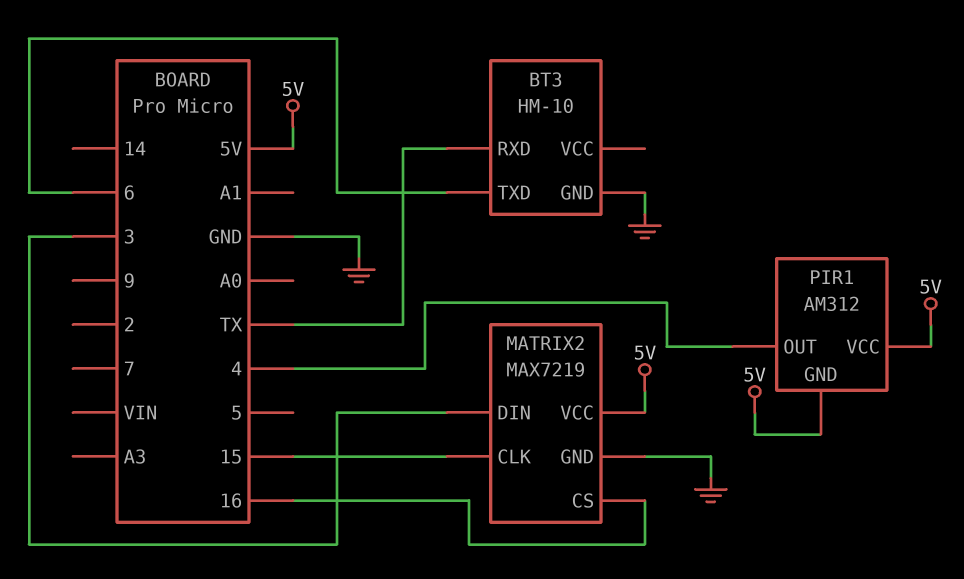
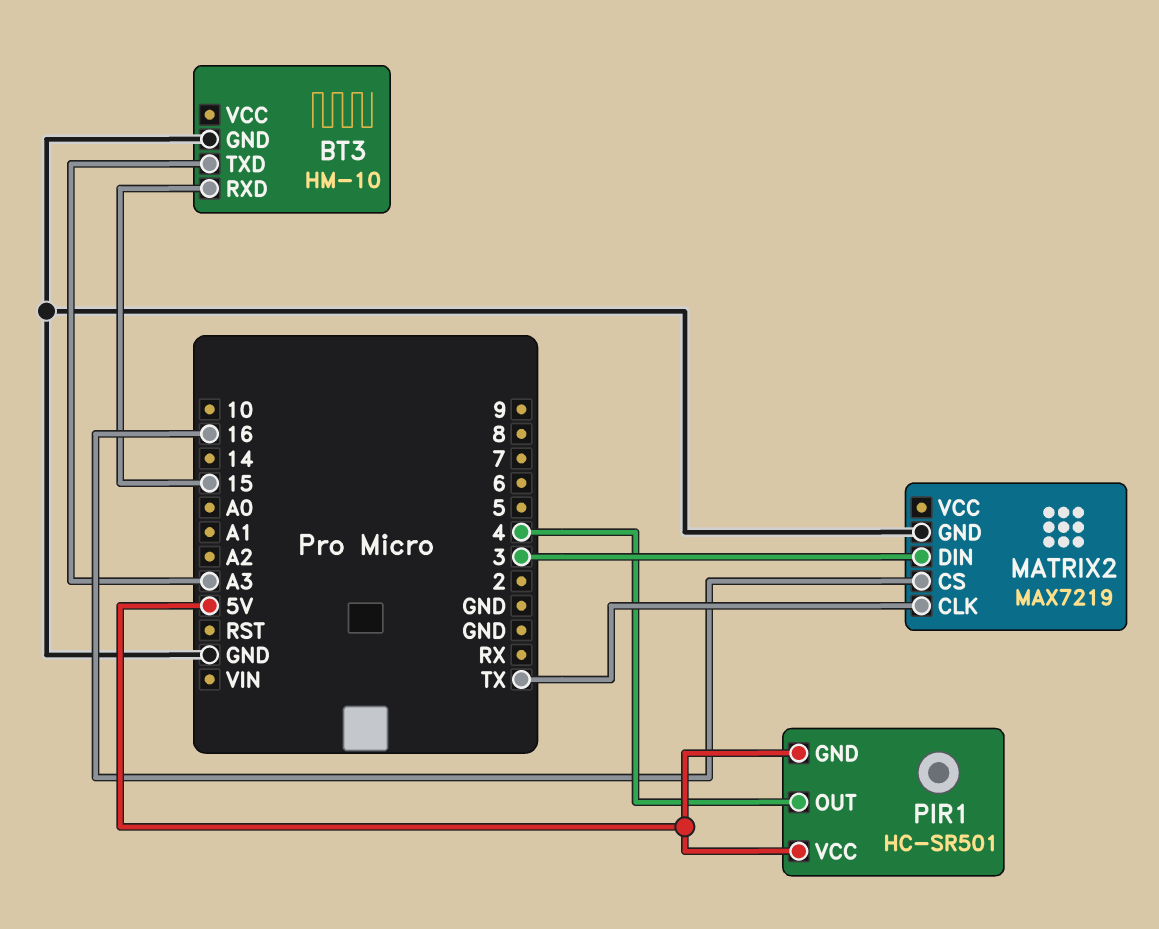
BT3 pin RXD: TX -> 15
BT3 pin TXD: 6 -> A3
MATRIX2 pin CLK: 15 -> TX
MATRIX2 pin VCC: 5V -> none
PIR1: AM312 -> HC-SR501

